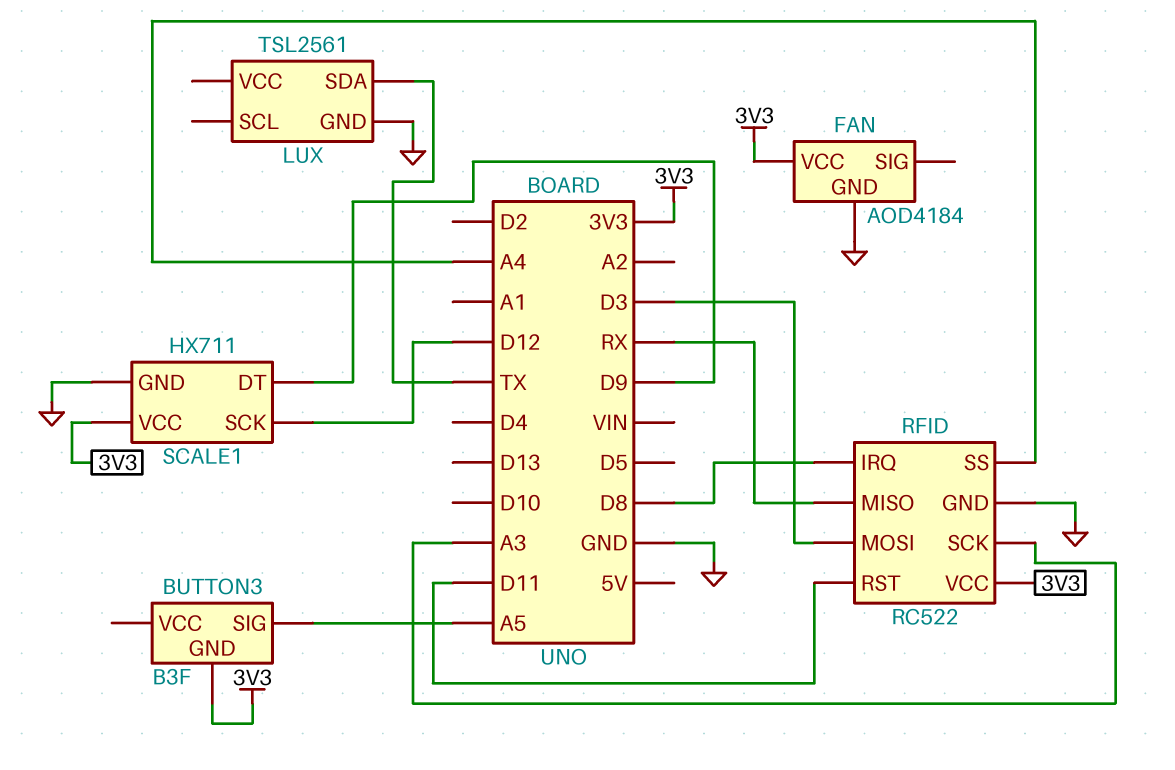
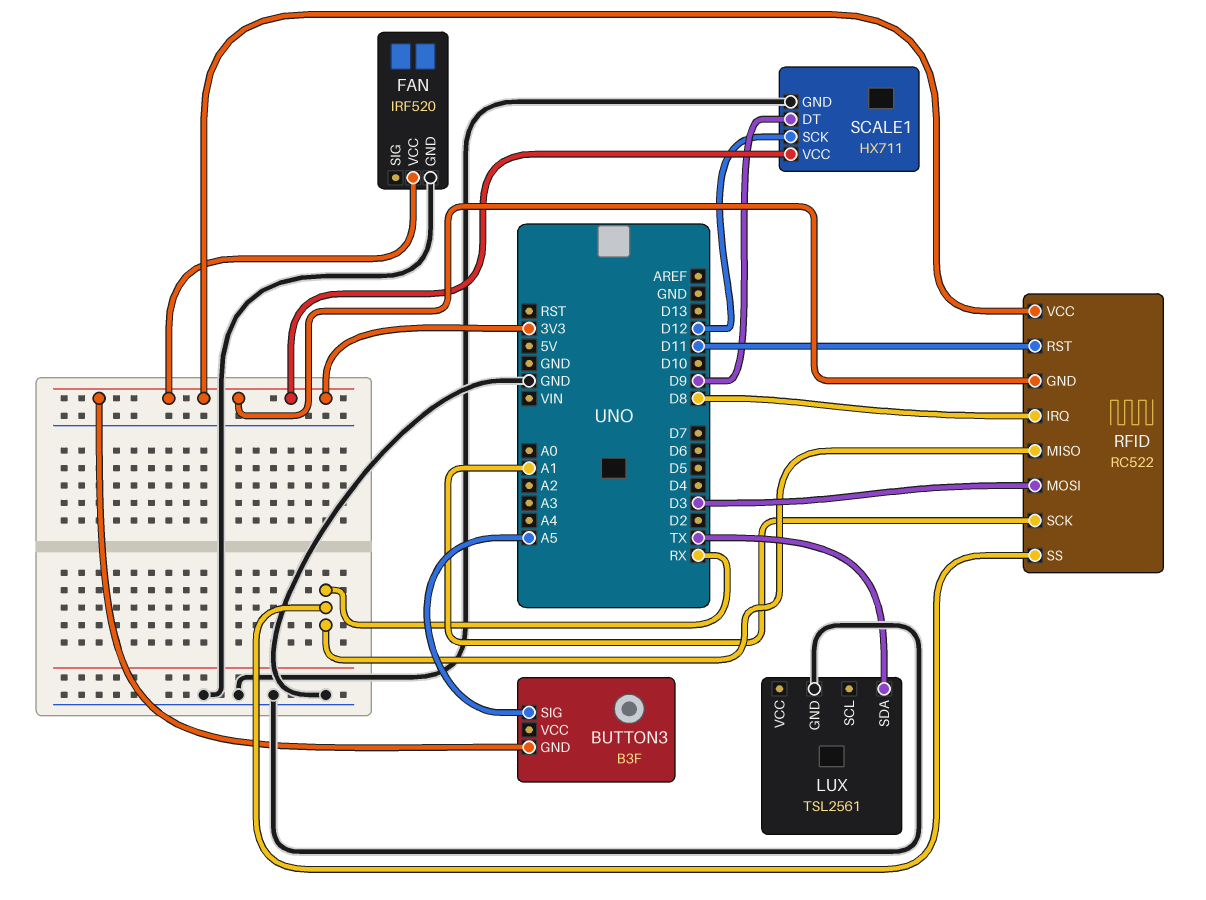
FAN: AOD4184 -> IRF520
RFID pin GND: GND -> 3V3
RFID pin SCK: A3 -> A1
RFID pin SS: A4 -> RX

